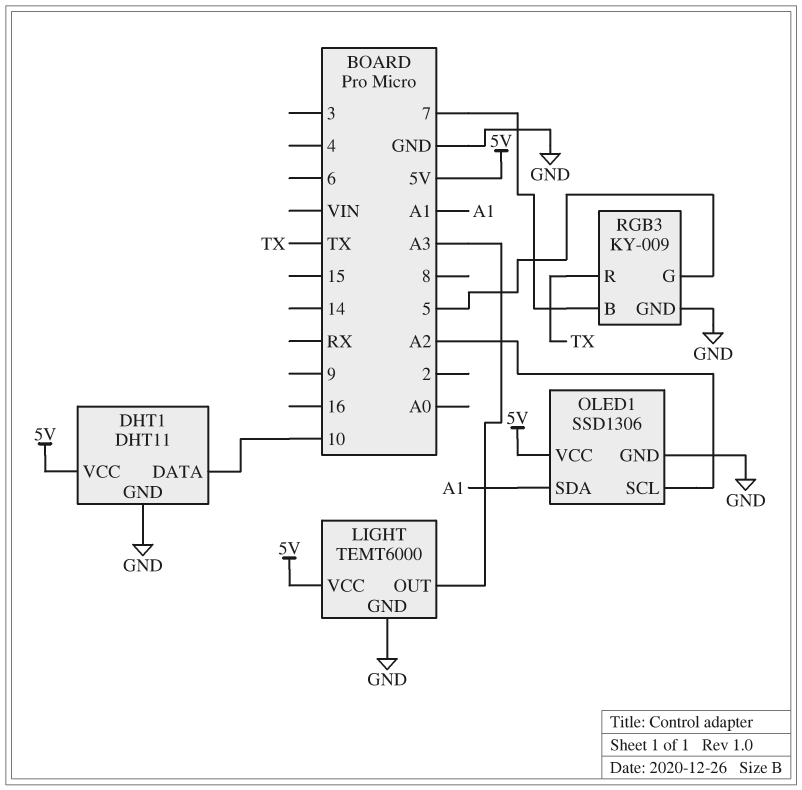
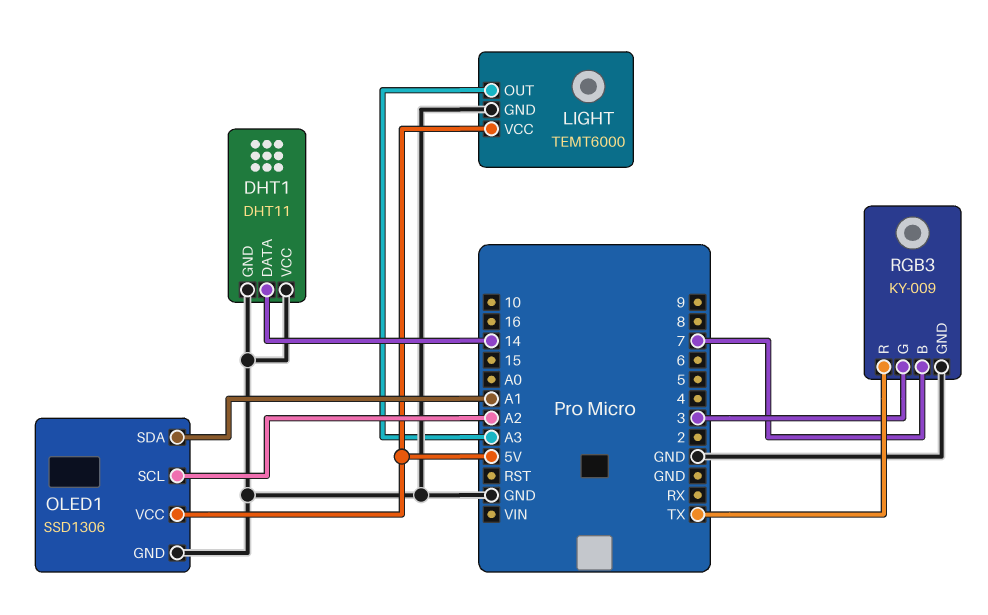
DHT1 pin DATA: 10 -> 14
DHT1 pin VCC: 5V -> GND
RGB3 pin G: 5 -> 3

